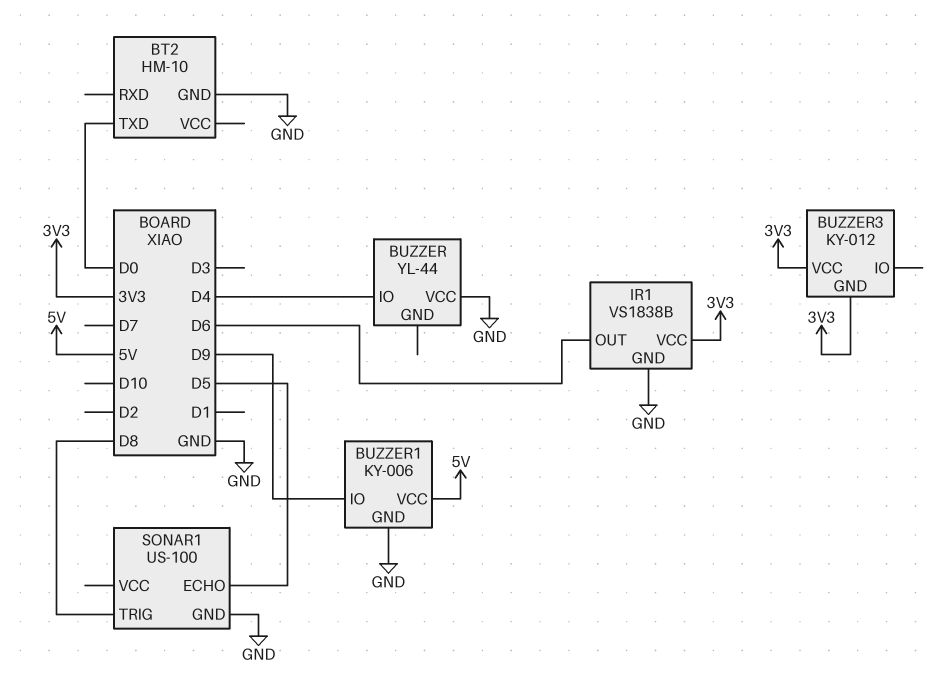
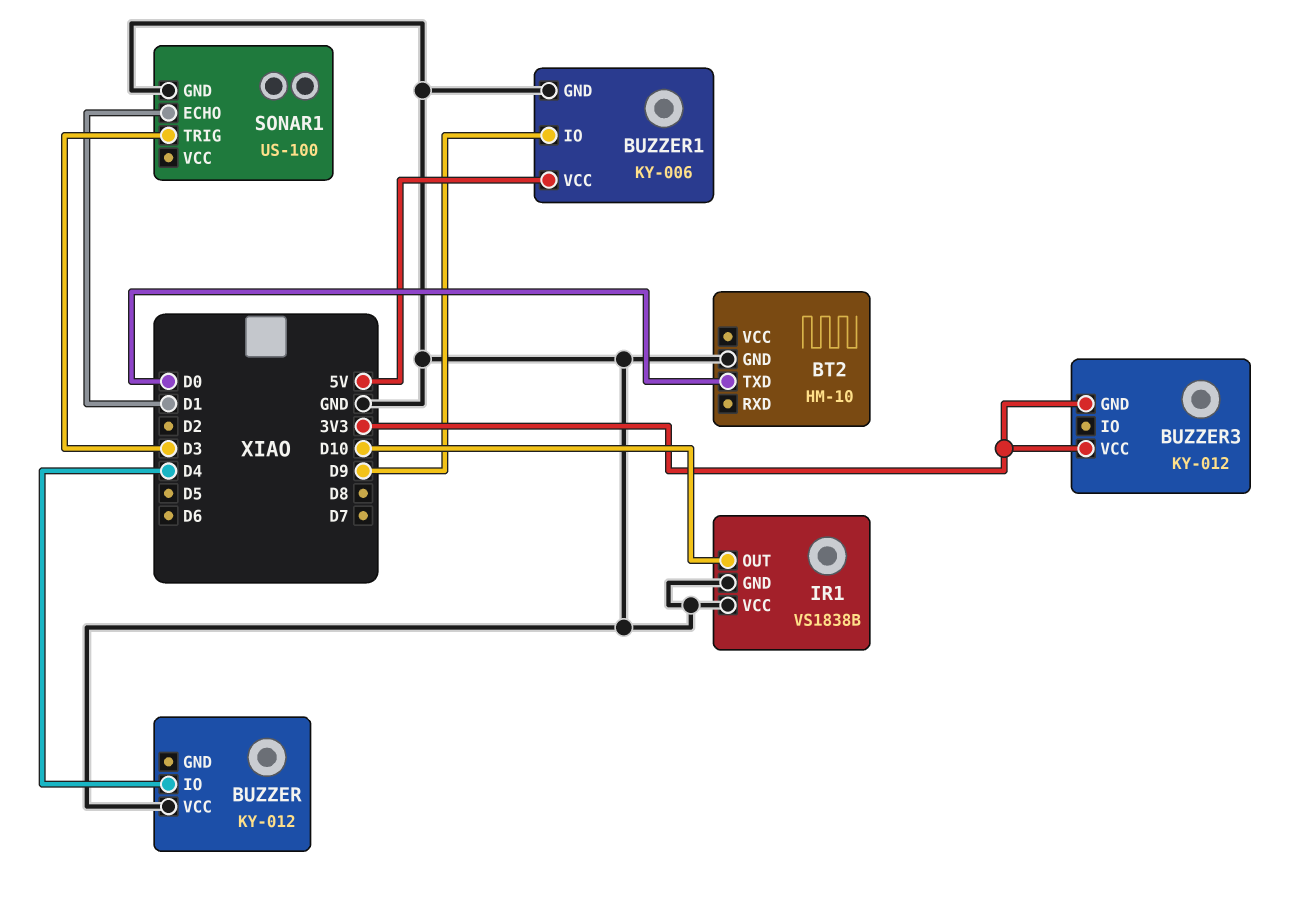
BUZZER: YL-44 -> KY-012
IR1 pin OUT: D6 -> D10
IR1 pin VCC: 3V3 -> GND
SONAR1 pin ECHO: D5 -> D1
SONAR1 pin TRIG: D8 -> D3

